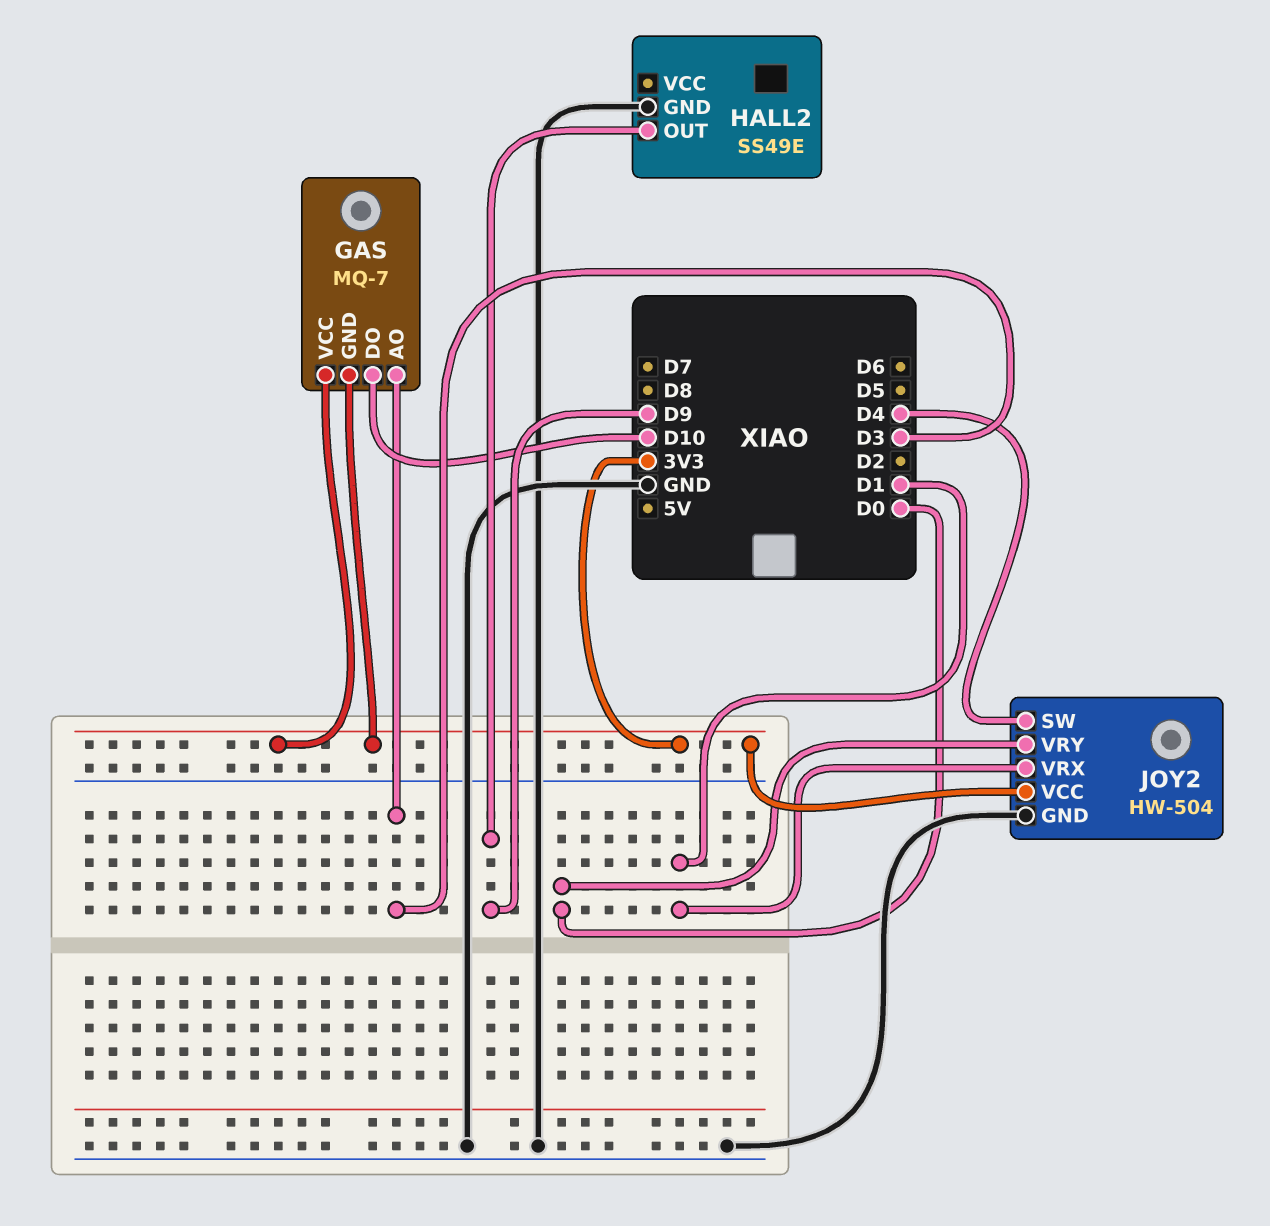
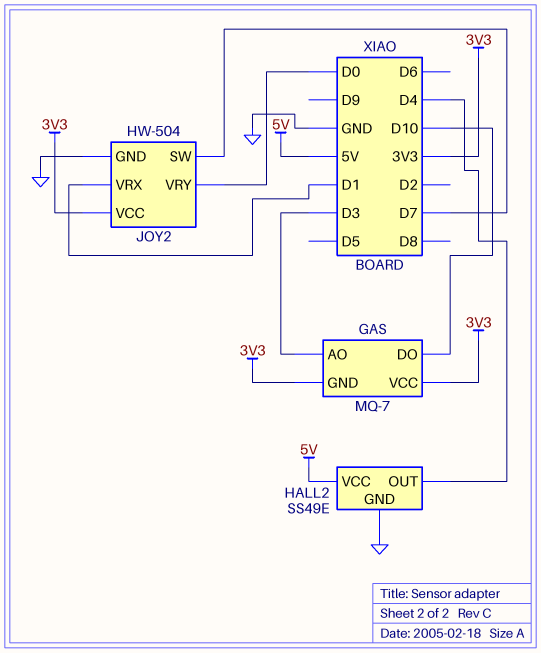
HALL2 pin OUT: D9 -> D4
HALL2 pin VCC: none -> 5V
JOY2 pin SW: D4 -> D7

